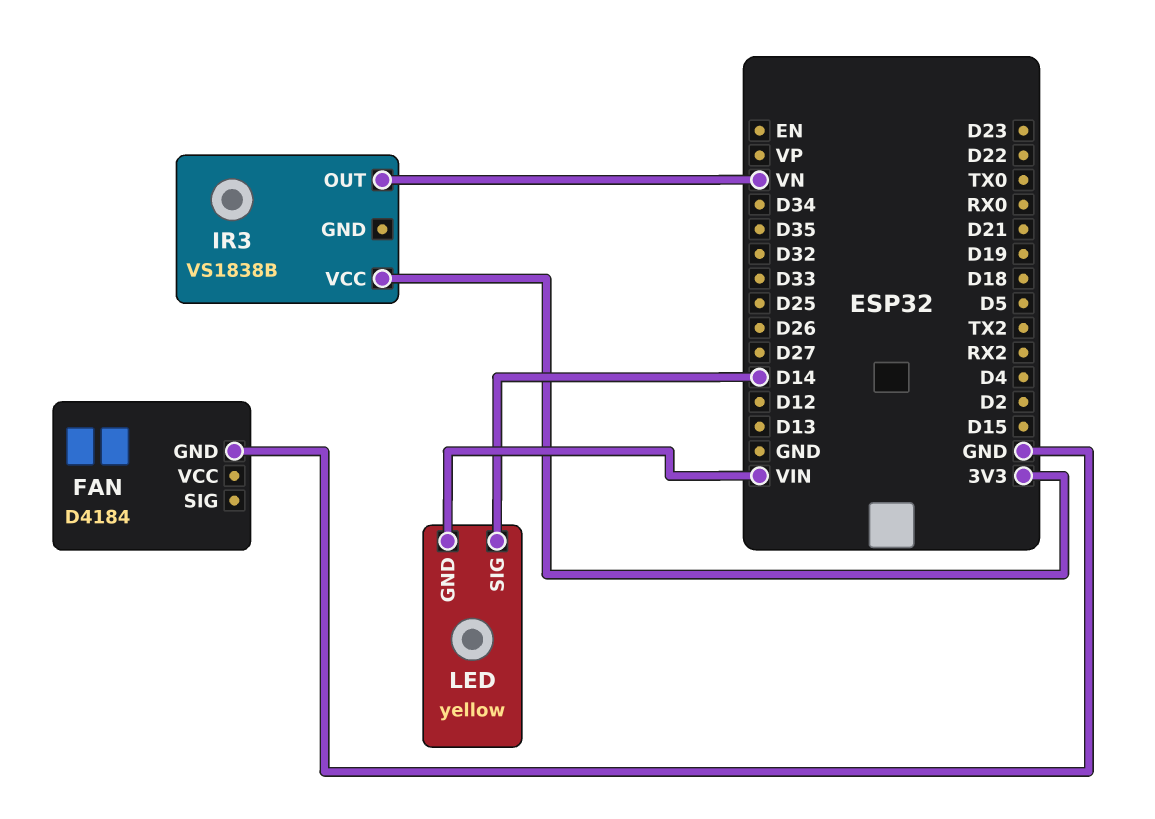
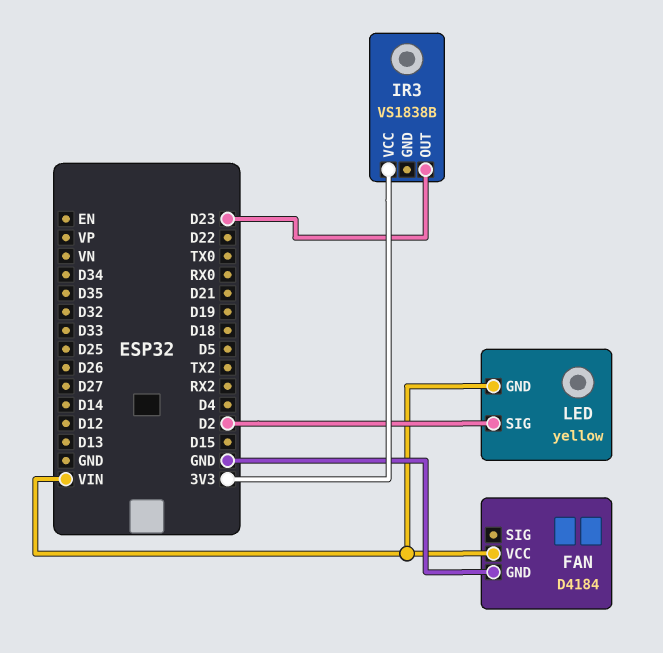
FAN pin VCC: none -> VIN
IR3 pin OUT: VN -> D23
LED pin SIG: D14 -> D2

